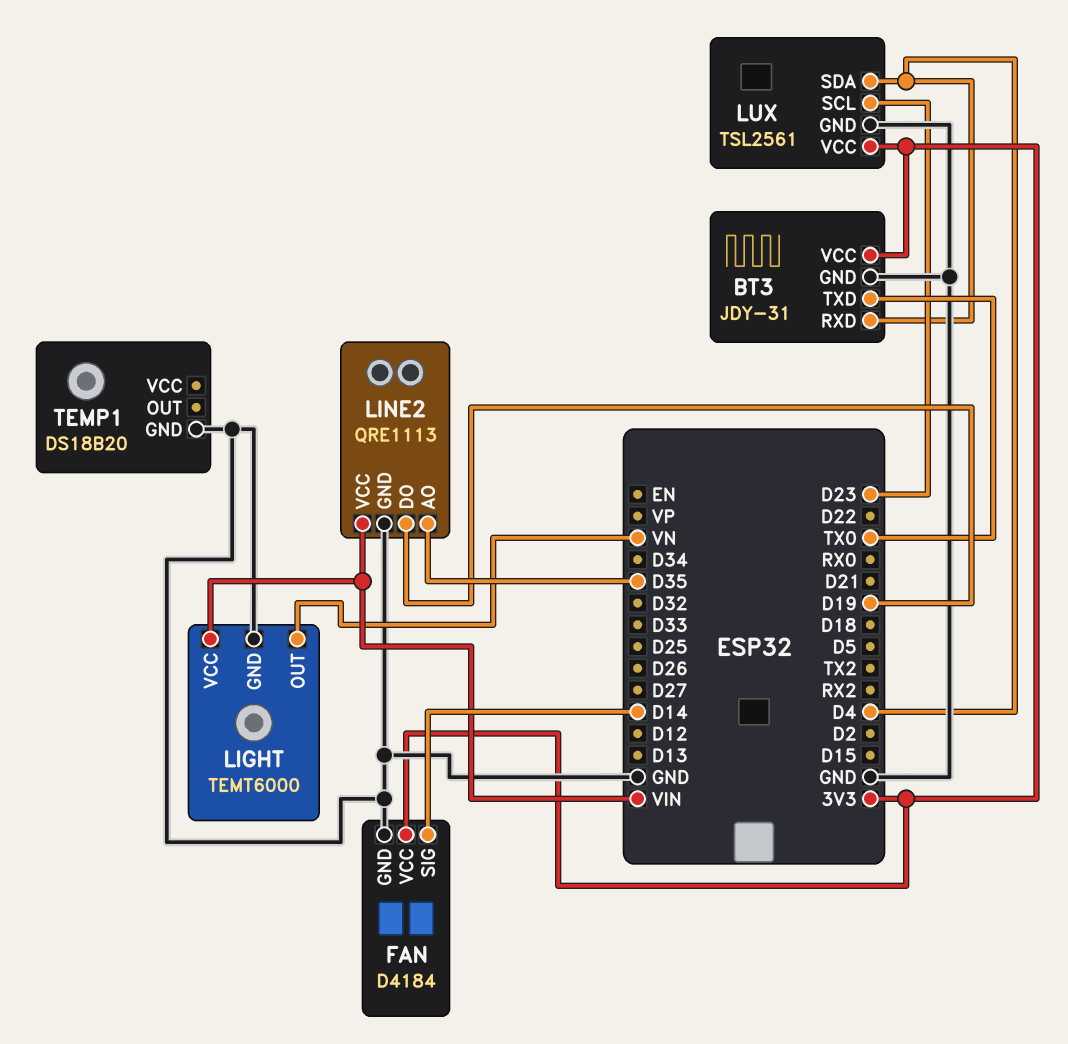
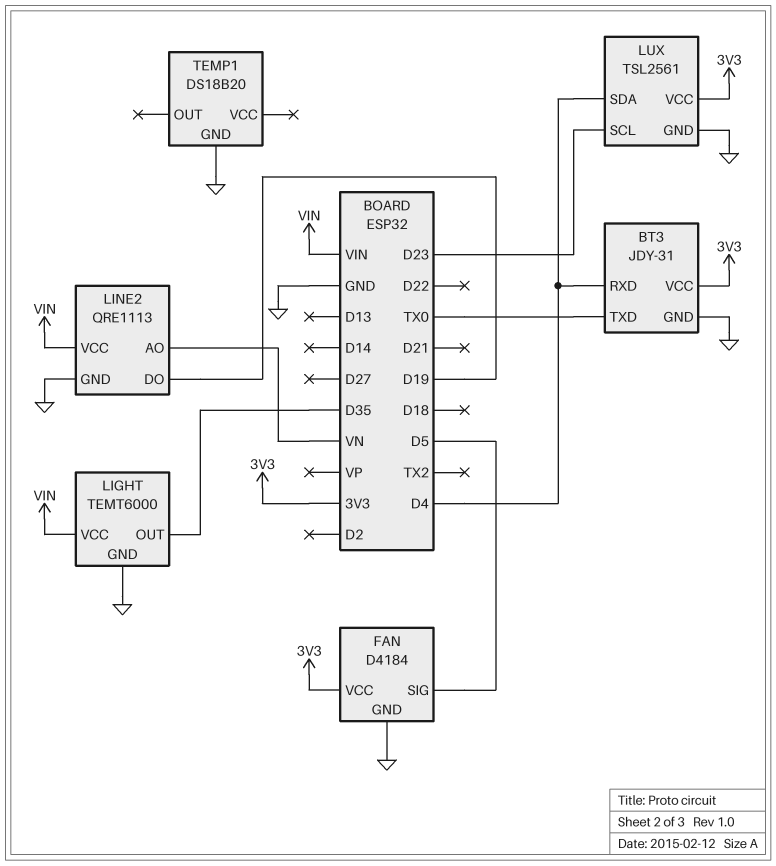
FAN pin SIG: D14 -> D5
LIGHT pin OUT: VN -> D35
LINE2 pin AO: D35 -> VN

